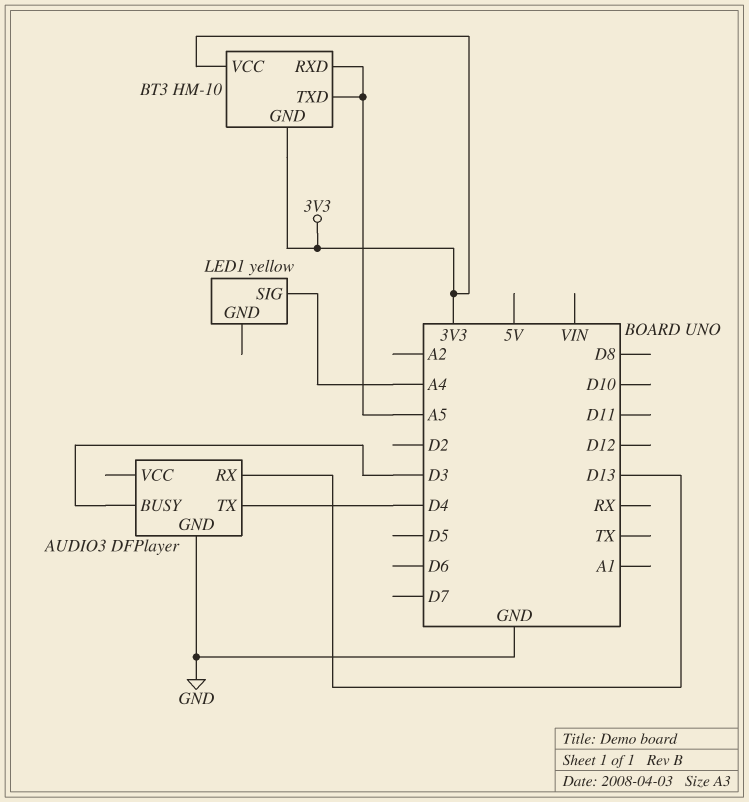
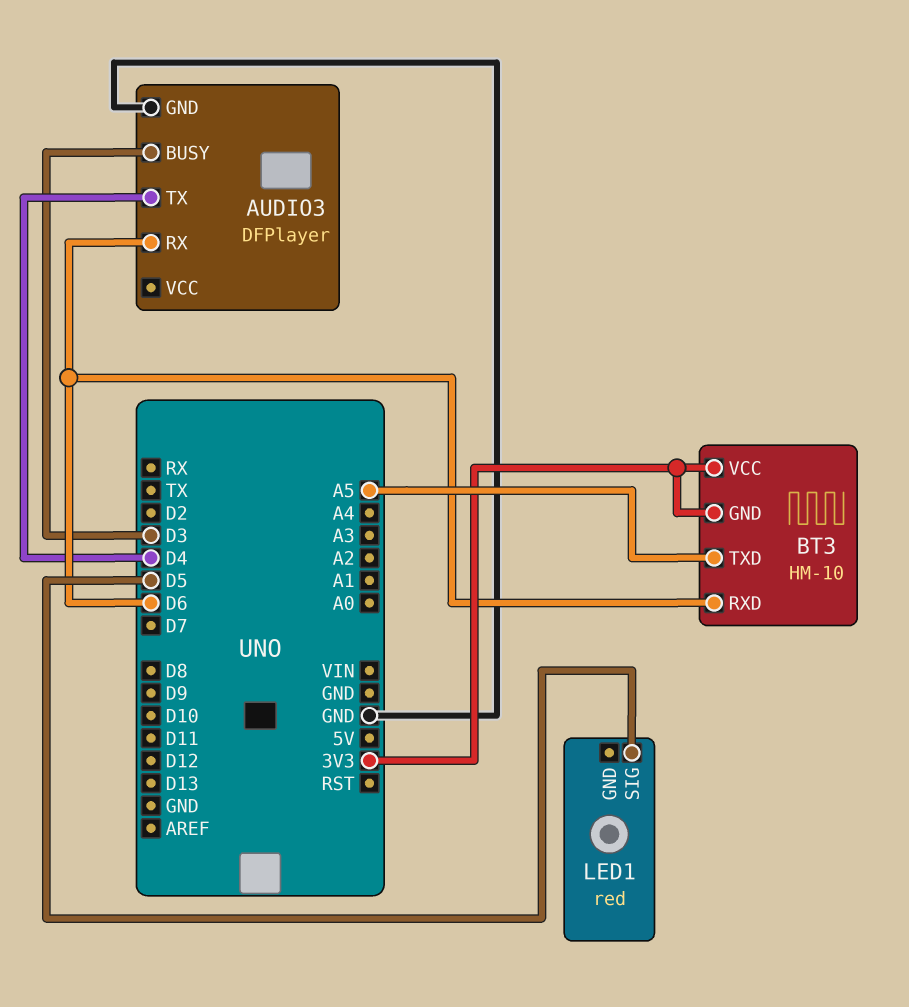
AUDIO3 pin RX: D13 -> D6
BT3 pin RXD: A5 -> D6
LED1: yellow -> red
LED1 pin SIG: A4 -> D5

